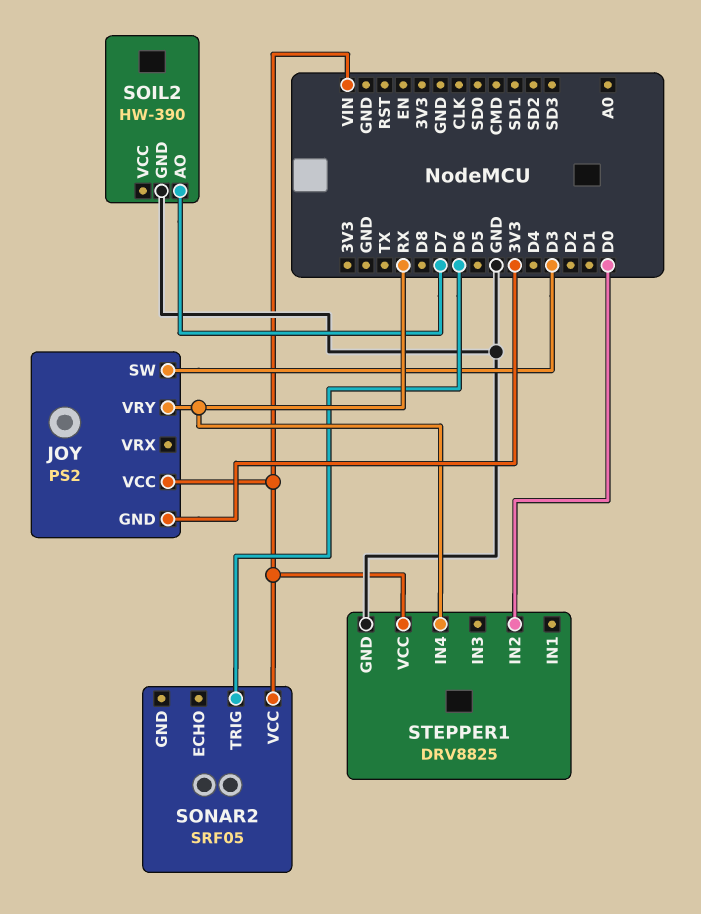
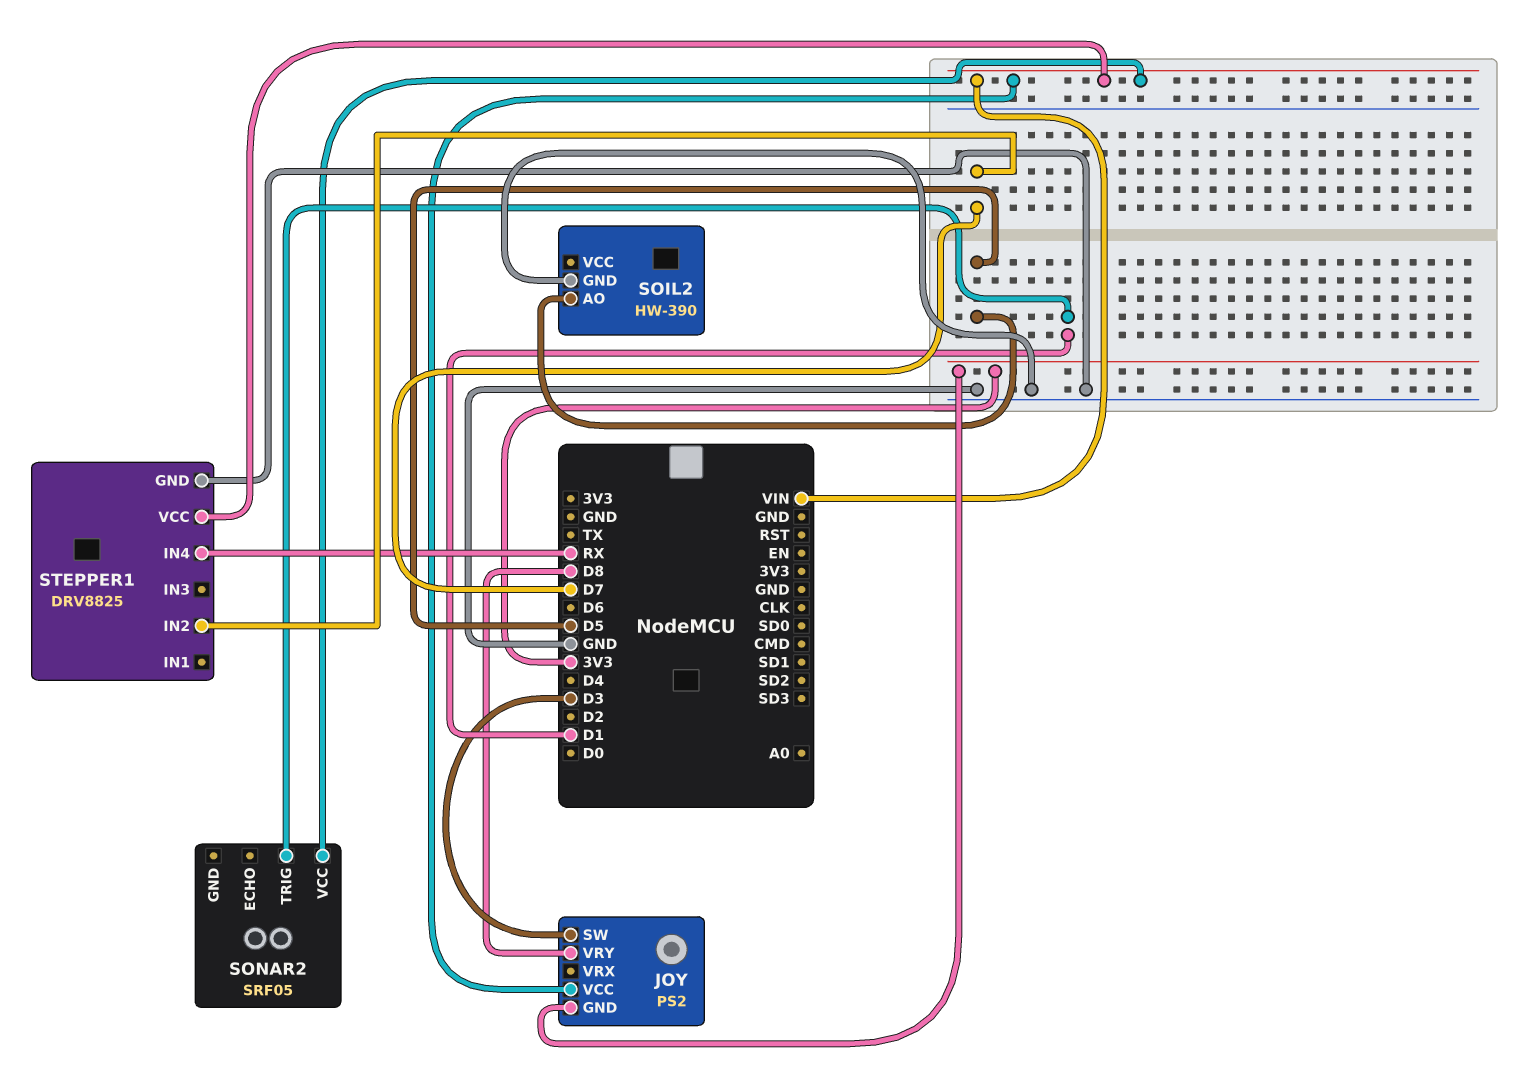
JOY pin VRY: RX -> D8
SOIL2 pin AO: D7 -> D5
SONAR2 pin TRIG: D6 -> D1
STEPPER1 pin IN2: D0 -> D7

